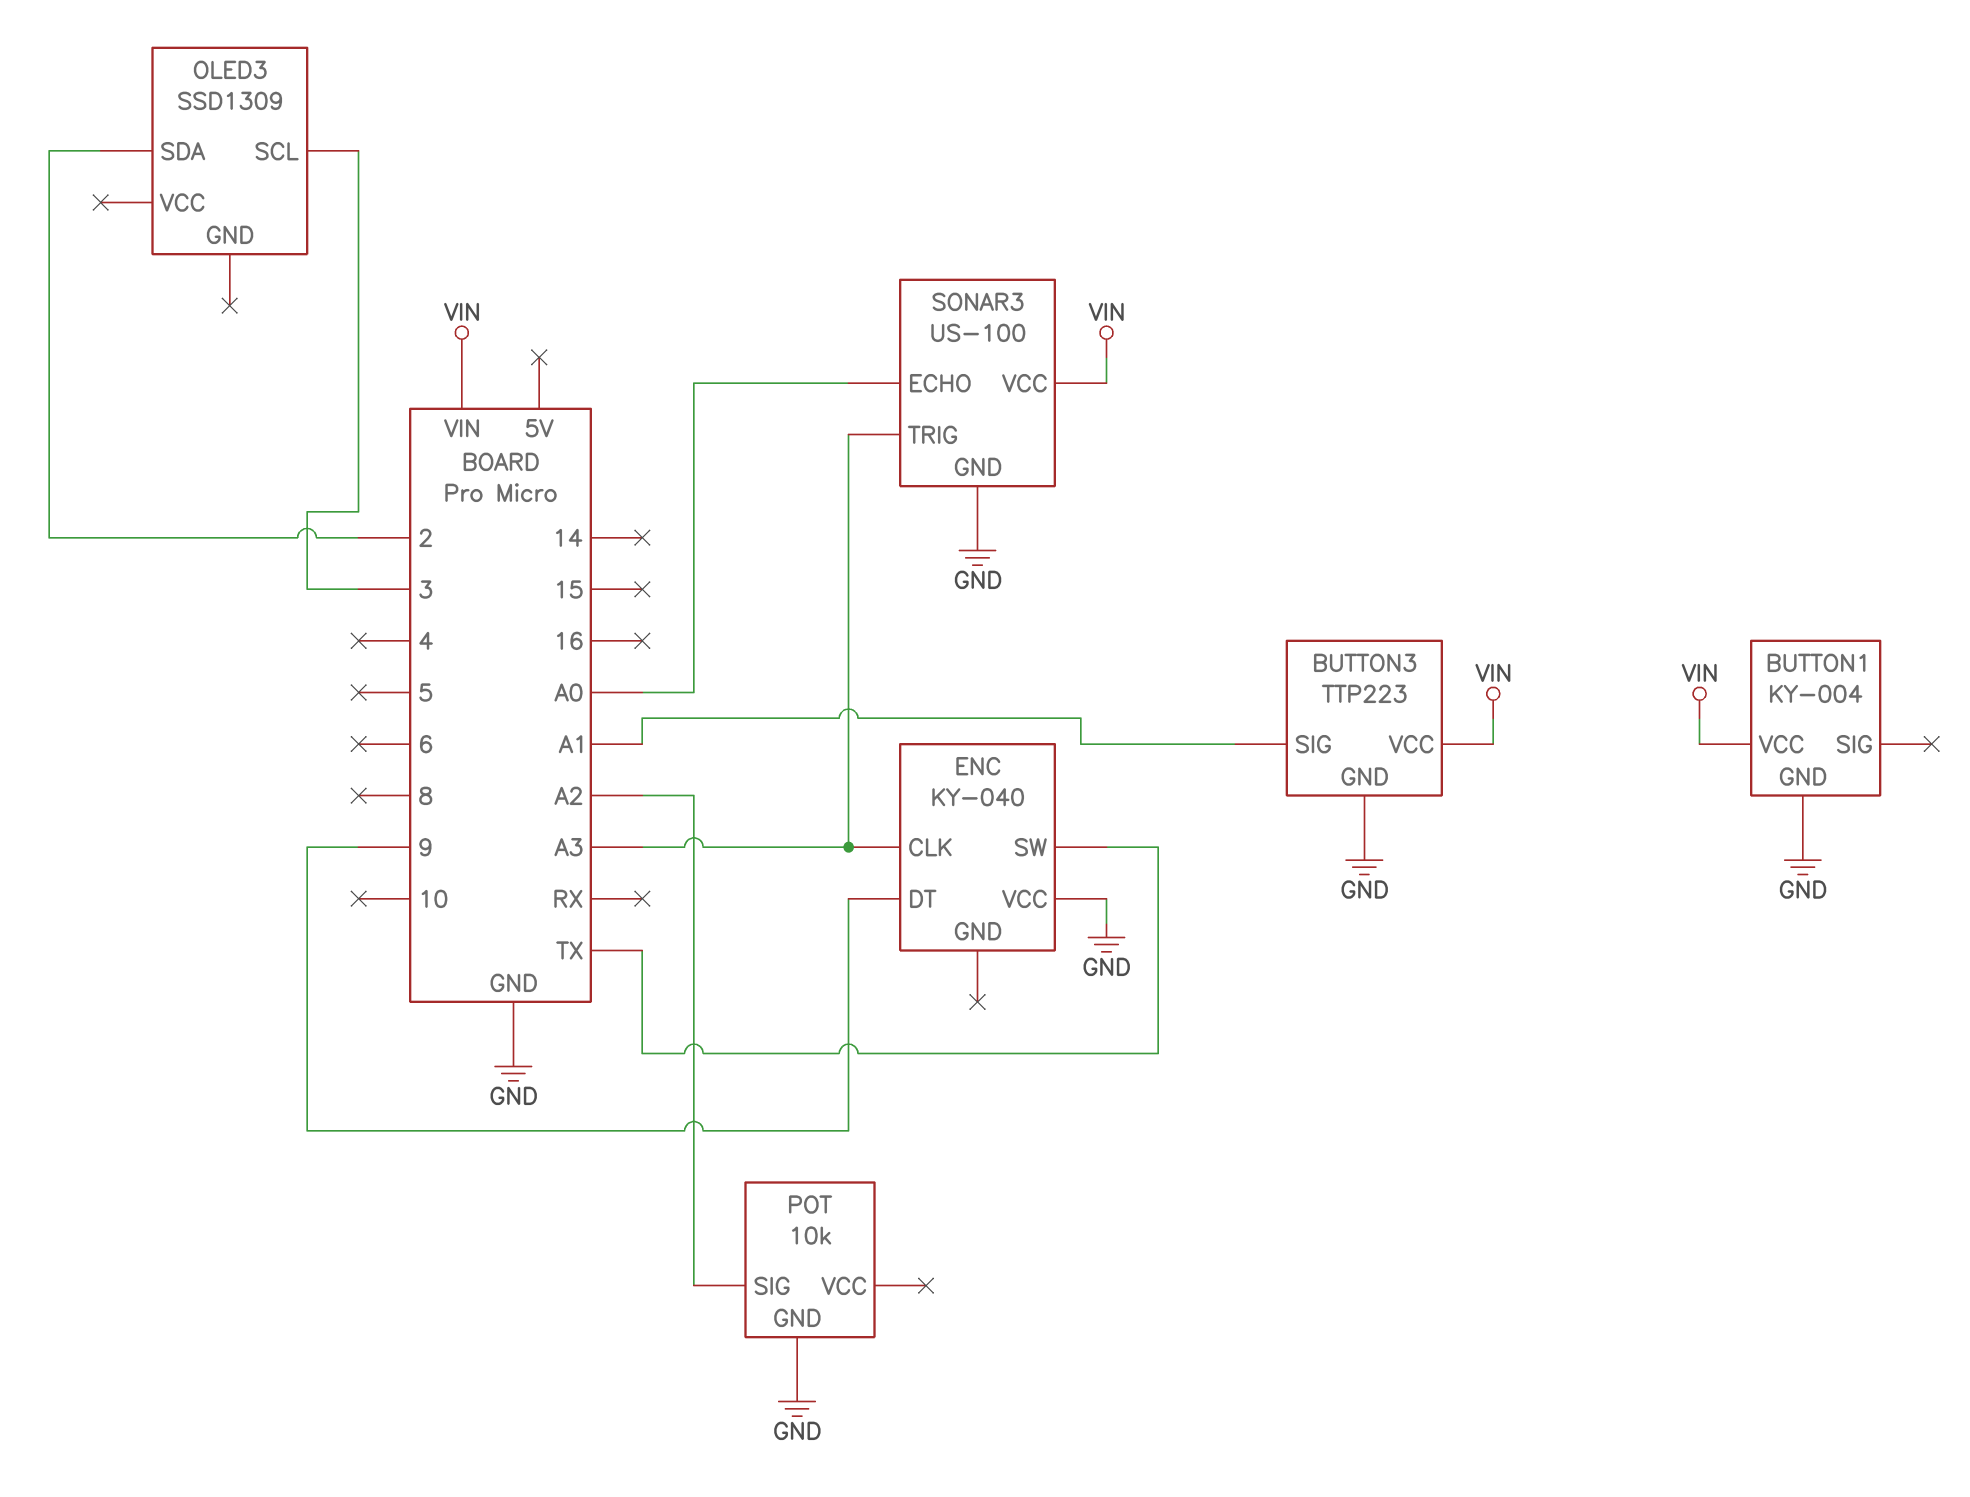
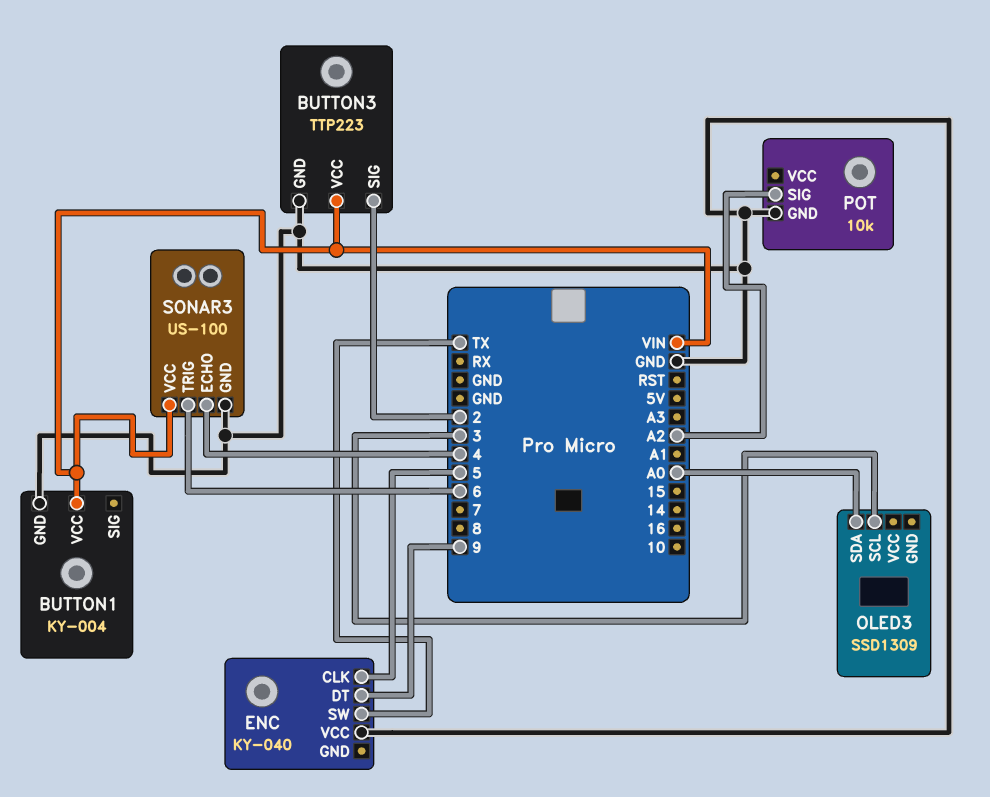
BUTTON3 pin SIG: A1 -> 2
ENC pin CLK: A3 -> 5
OLED3 pin SDA: 2 -> A0
SONAR3 pin ECHO: A0 -> 4
SONAR3 pin TRIG: A3 -> 6

